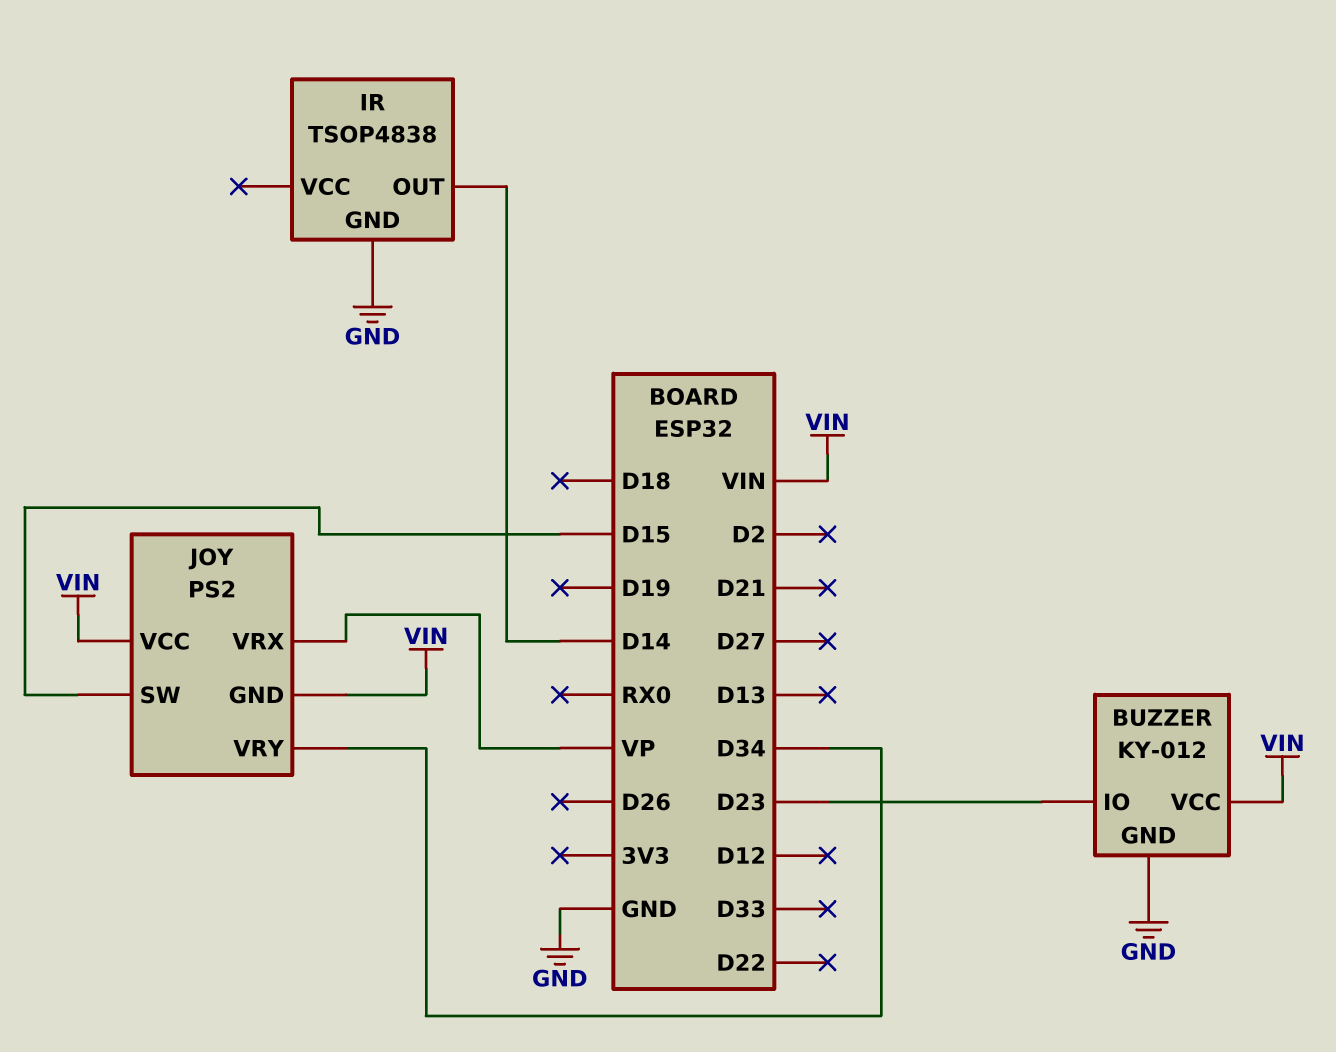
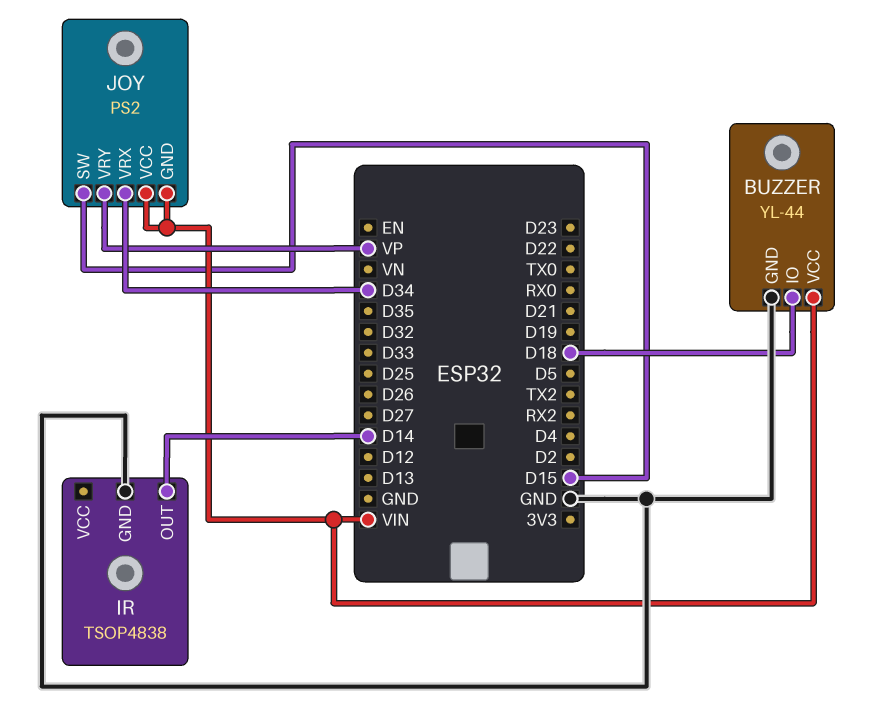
BUZZER: KY-012 -> YL-44
BUZZER pin IO: D23 -> D18
JOY pin VRX: VP -> D34
JOY pin VRY: D34 -> VP

